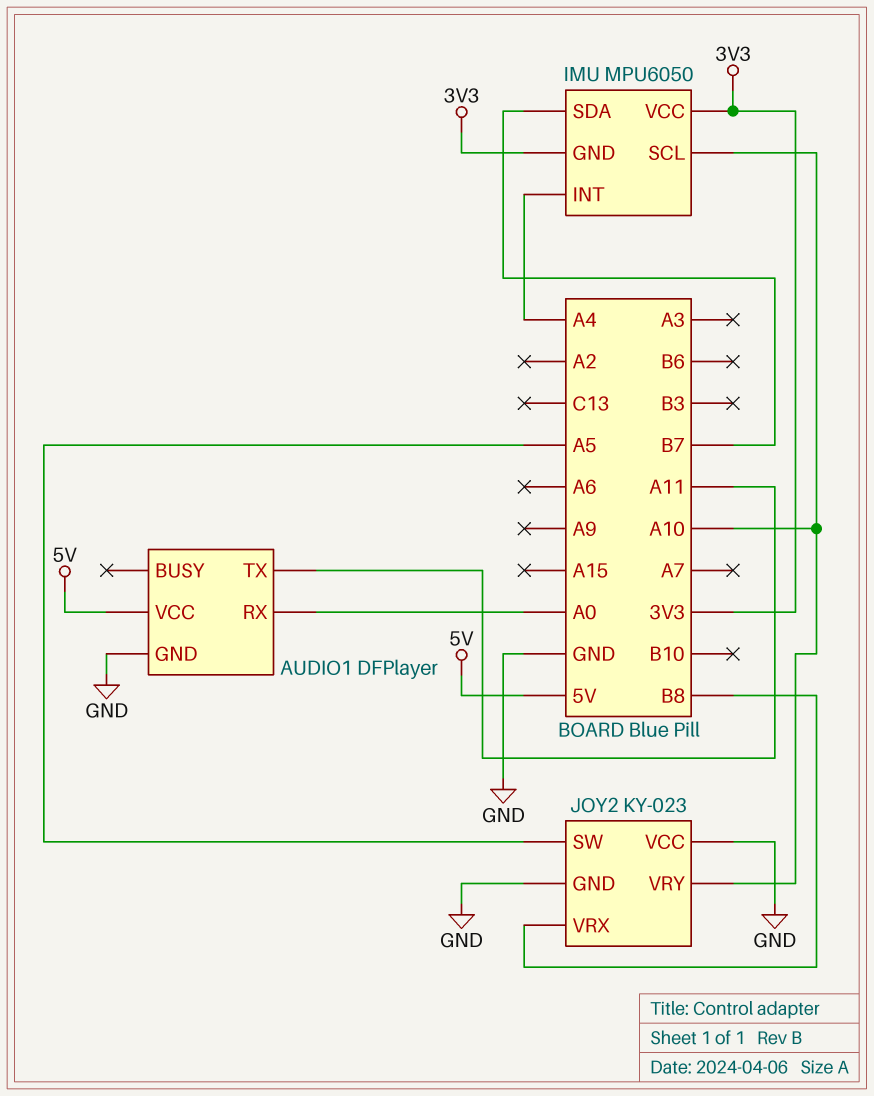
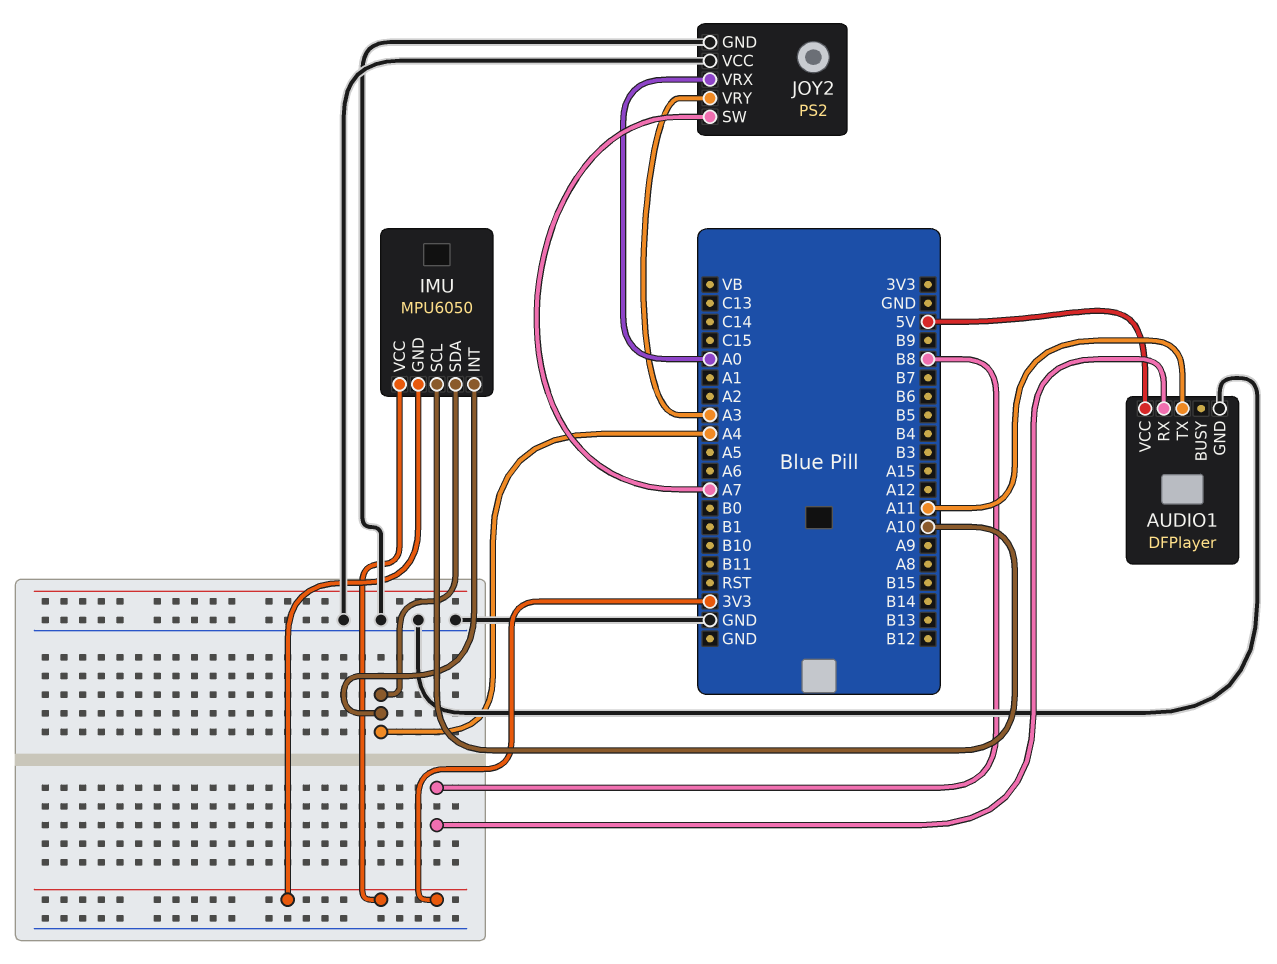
AUDIO1 pin RX: A0 -> B8
IMU pin SDA: B7 -> A4
JOY2: KY-023 -> PS2
JOY2 pin SW: A5 -> A7
JOY2 pin VRX: B8 -> A0
JOY2 pin VRY: A10 -> A3

